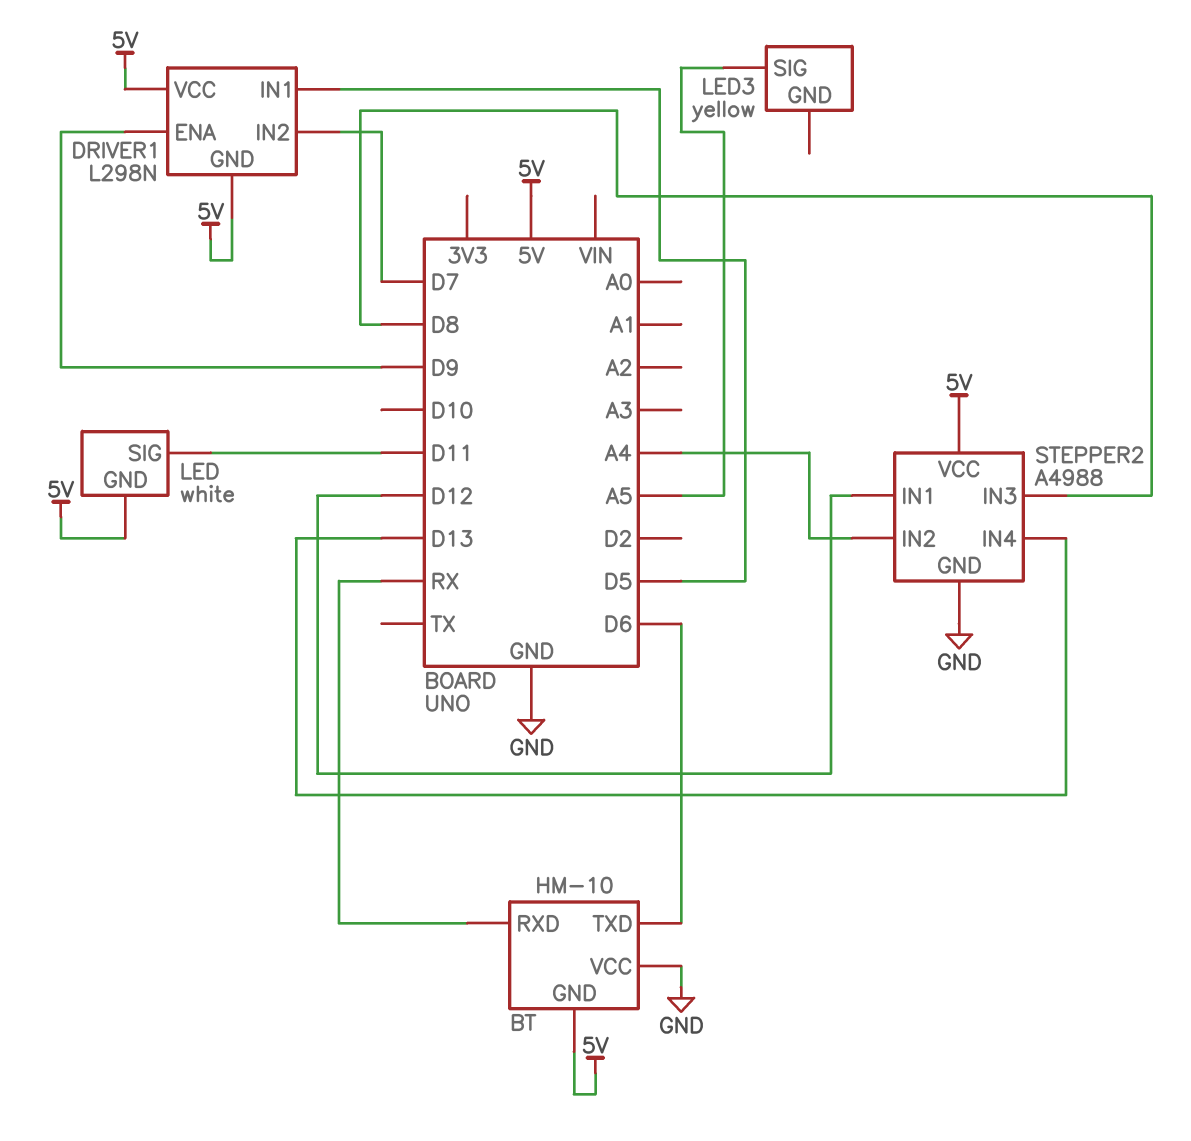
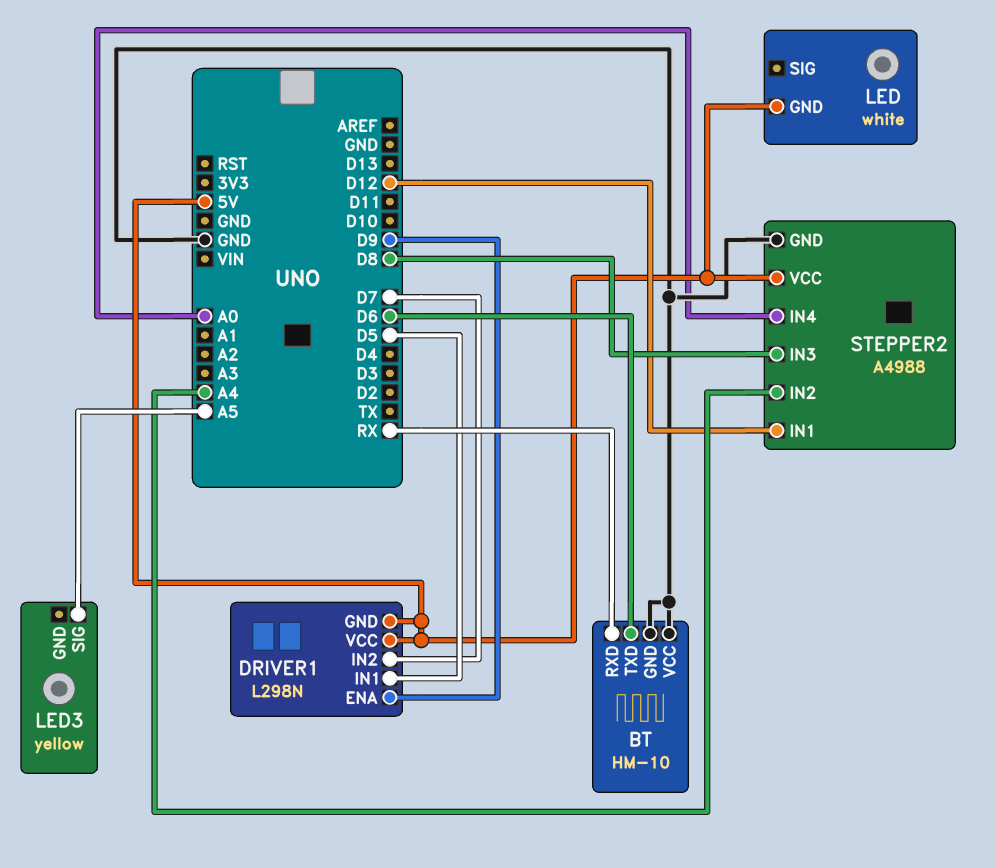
BT pin GND: 5V -> GND
LED pin SIG: D11 -> none
STEPPER2 pin IN4: D13 -> A0

